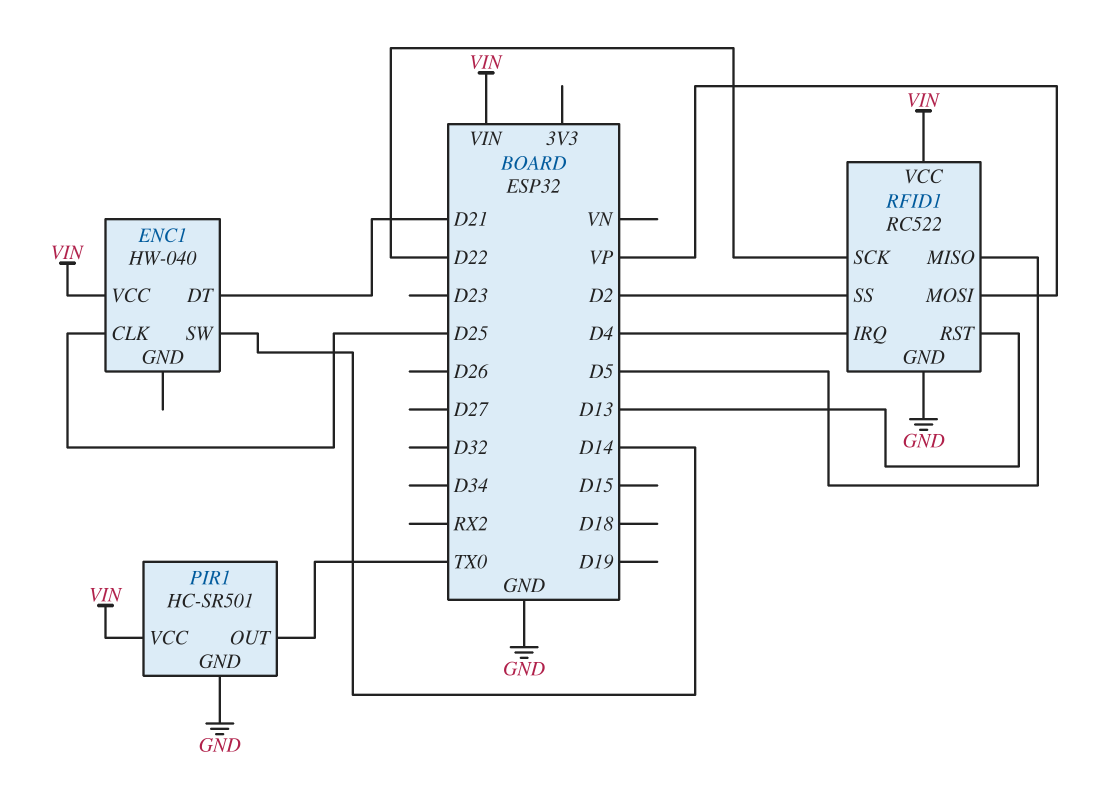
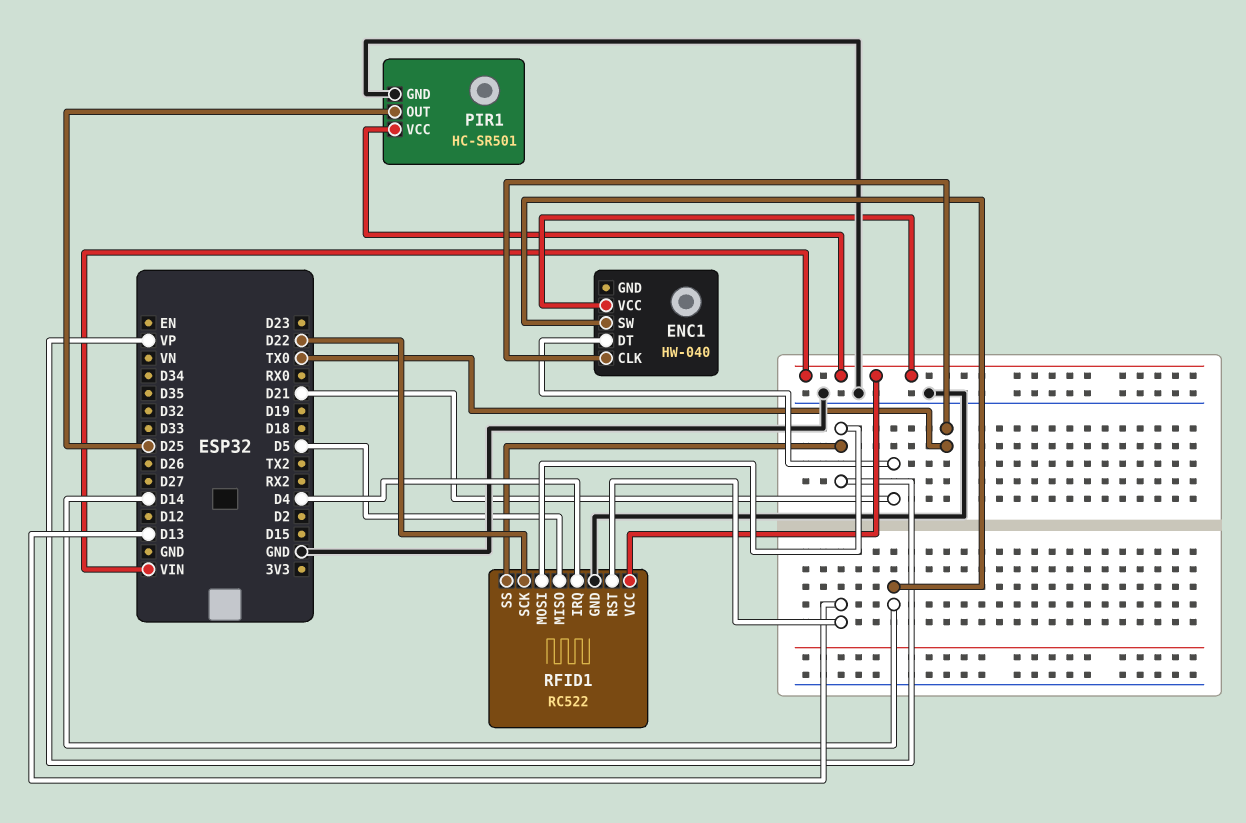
ENC1 pin CLK: D25 -> TX0
PIR1 pin OUT: TX0 -> D25
RFID1 pin SS: D2 -> VP

